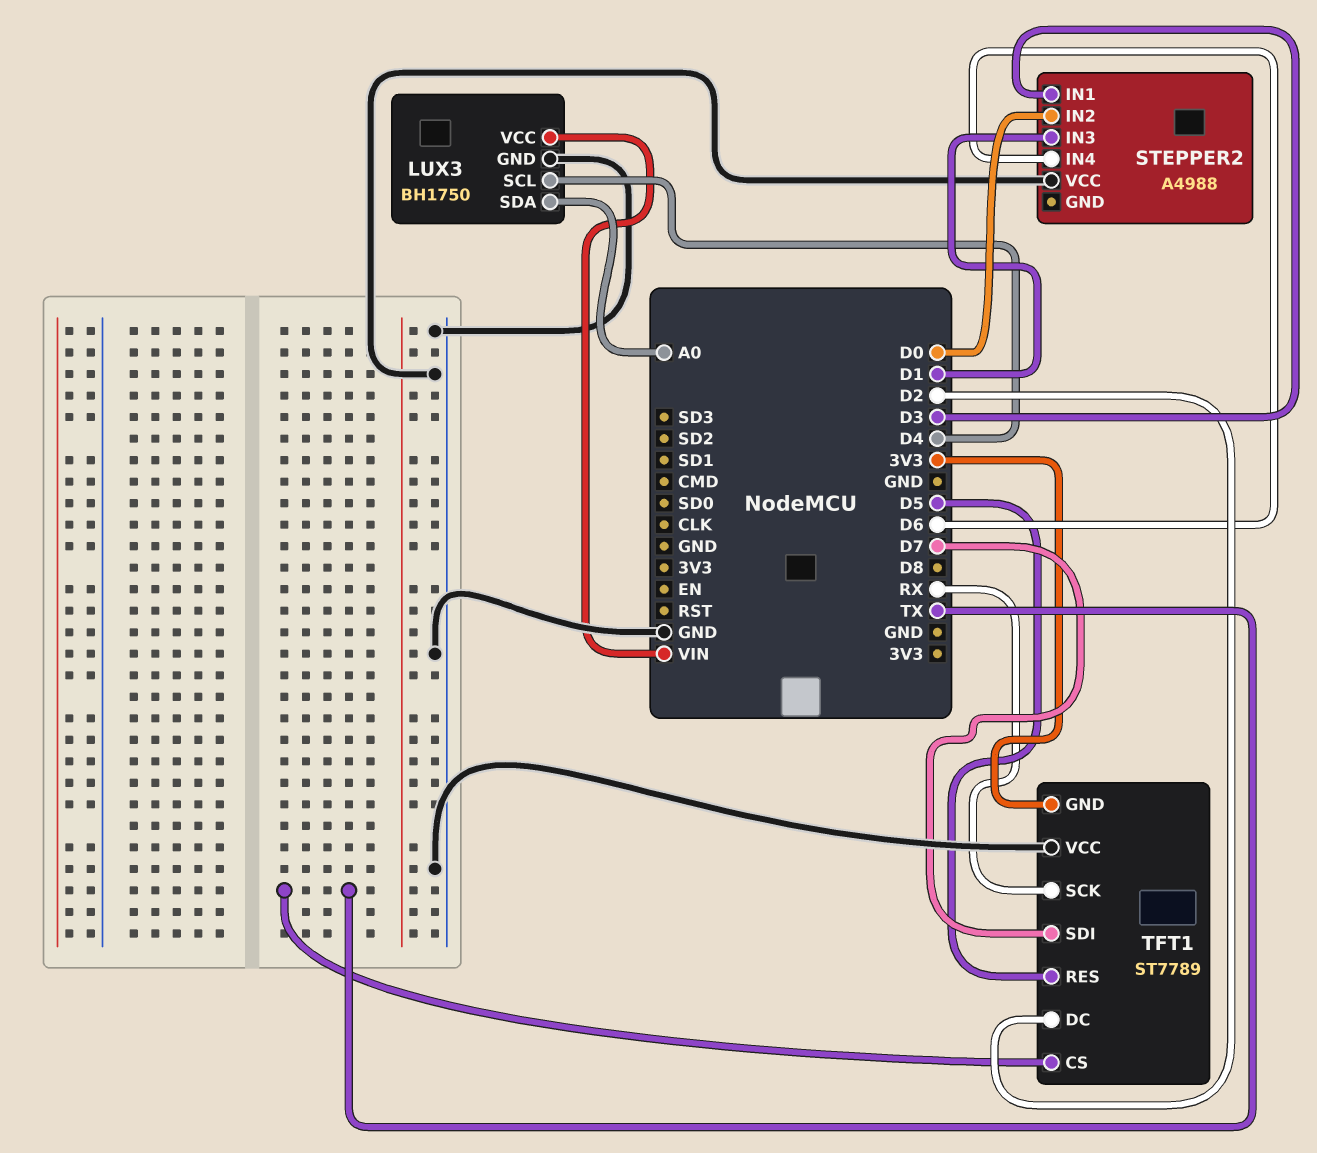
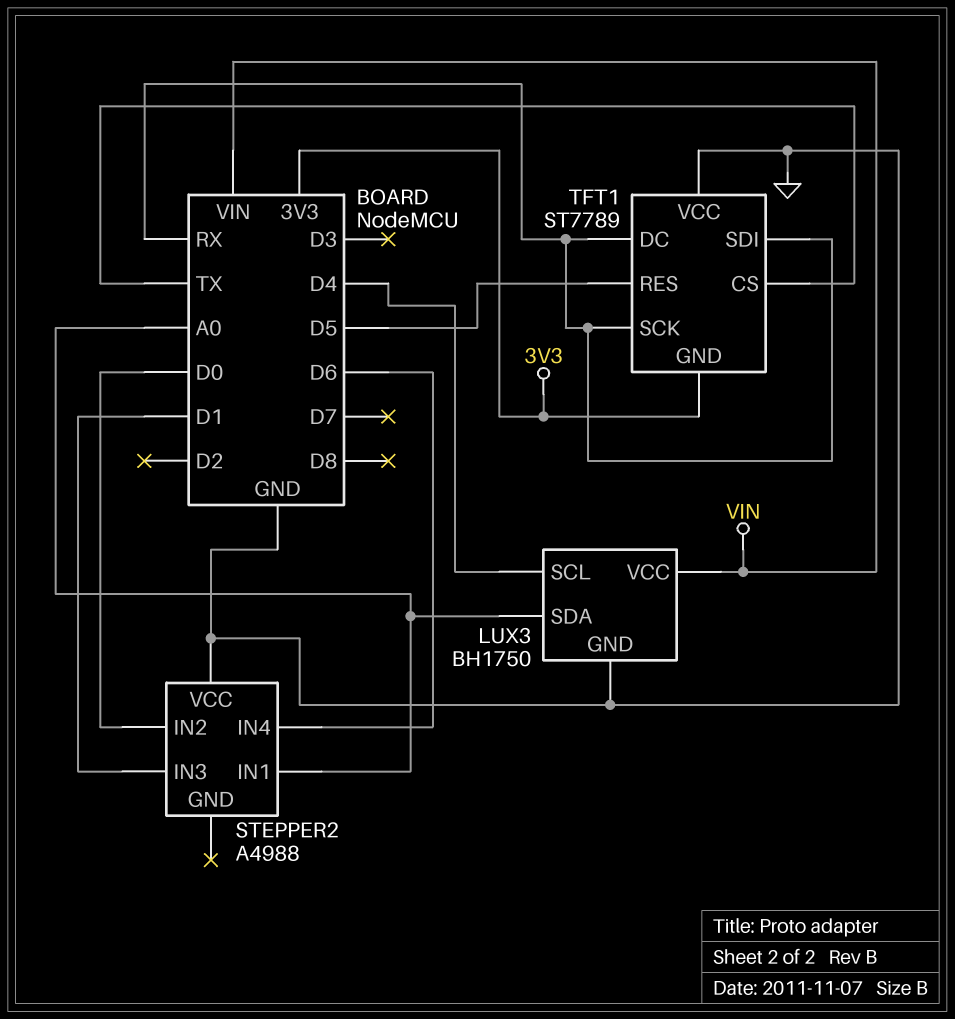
STEPPER2 pin IN1: D3 -> A0
TFT1 pin DC: D2 -> RX
TFT1 pin SDI: D7 -> RX

